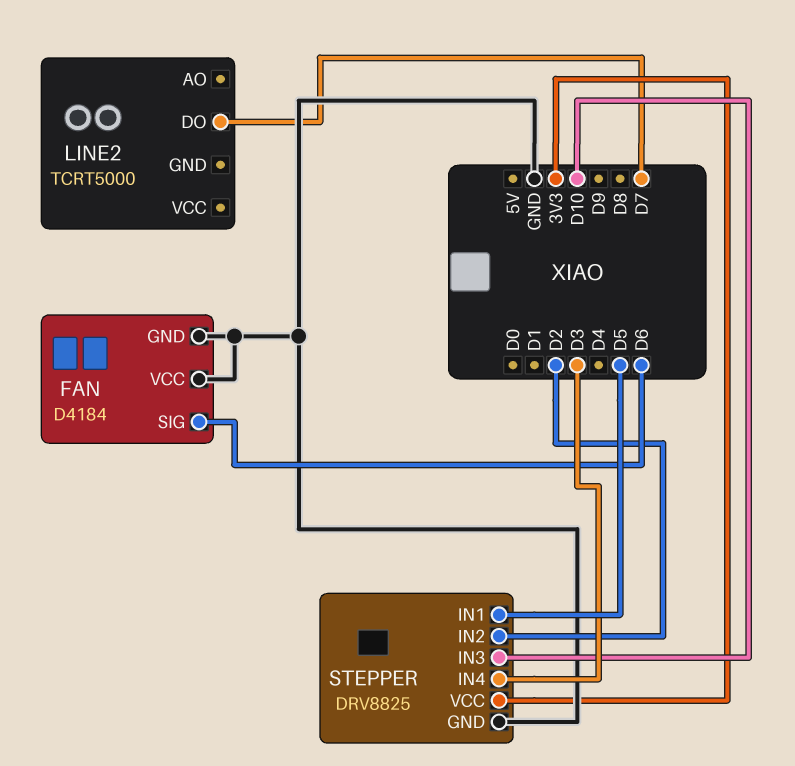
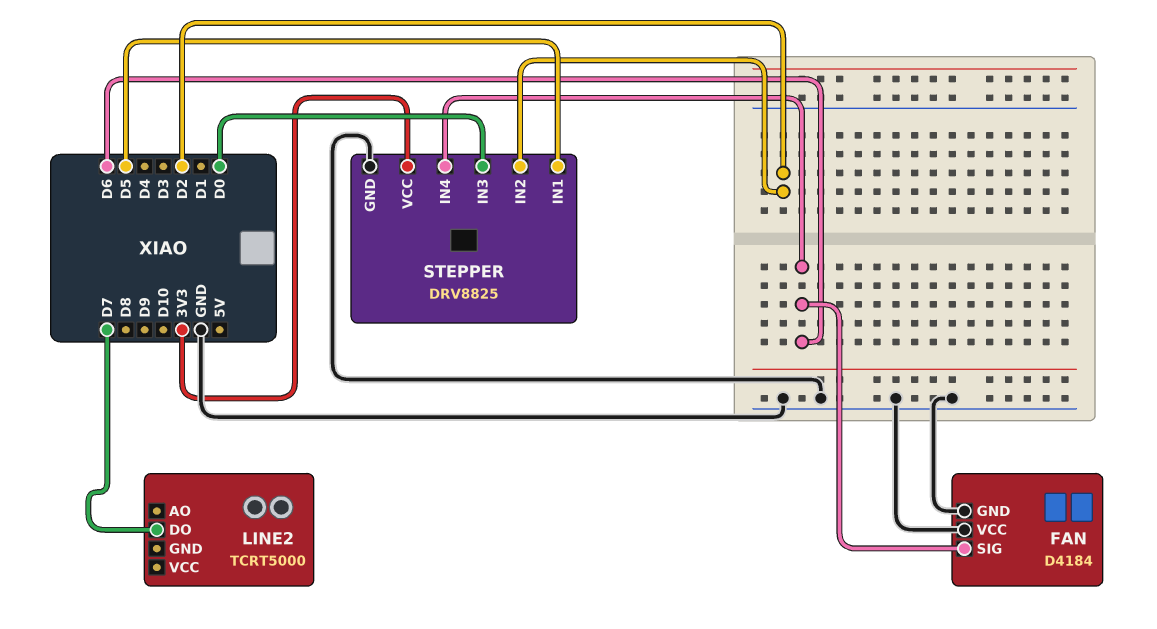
STEPPER pin IN3: D10 -> D0
STEPPER pin IN4: D3 -> D6

